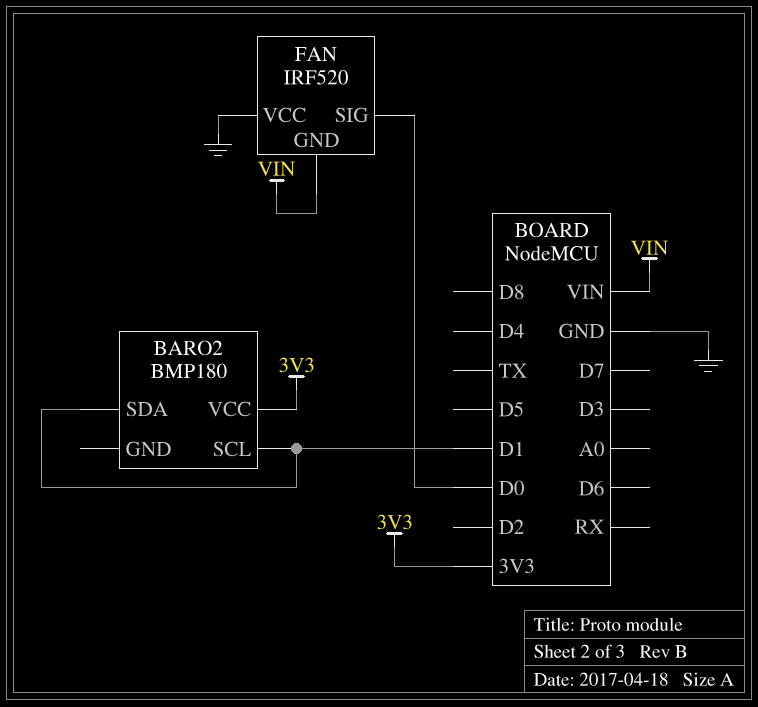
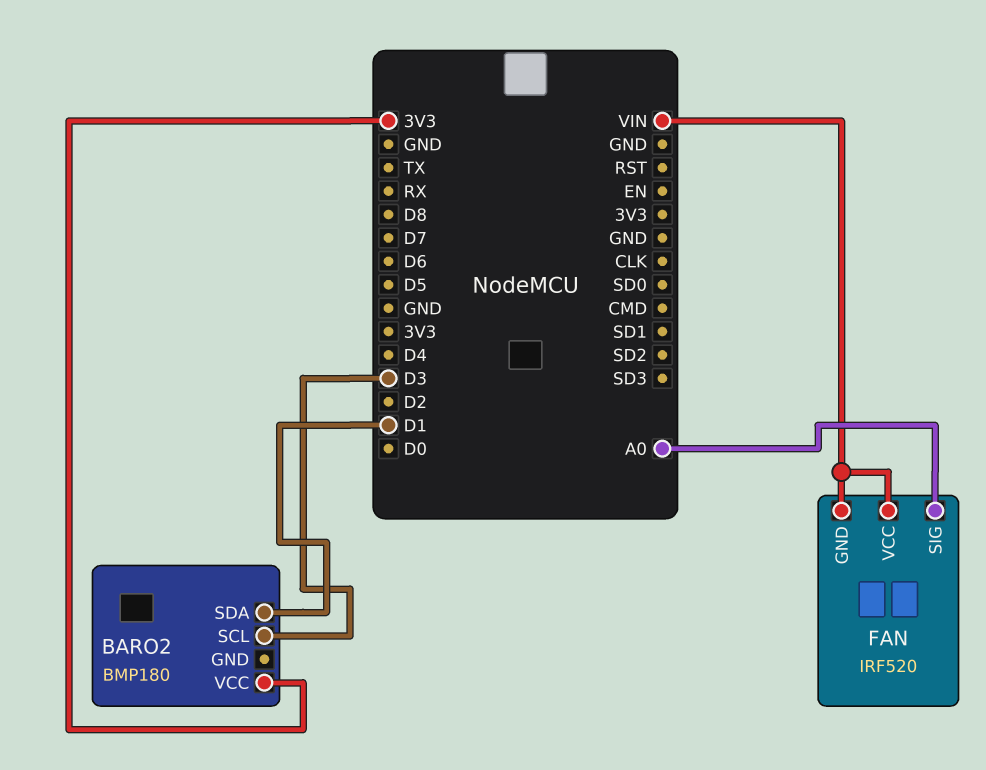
BARO2 pin SCL: D1 -> D3
FAN pin SIG: D0 -> A0
FAN pin VCC: GND -> VIN

